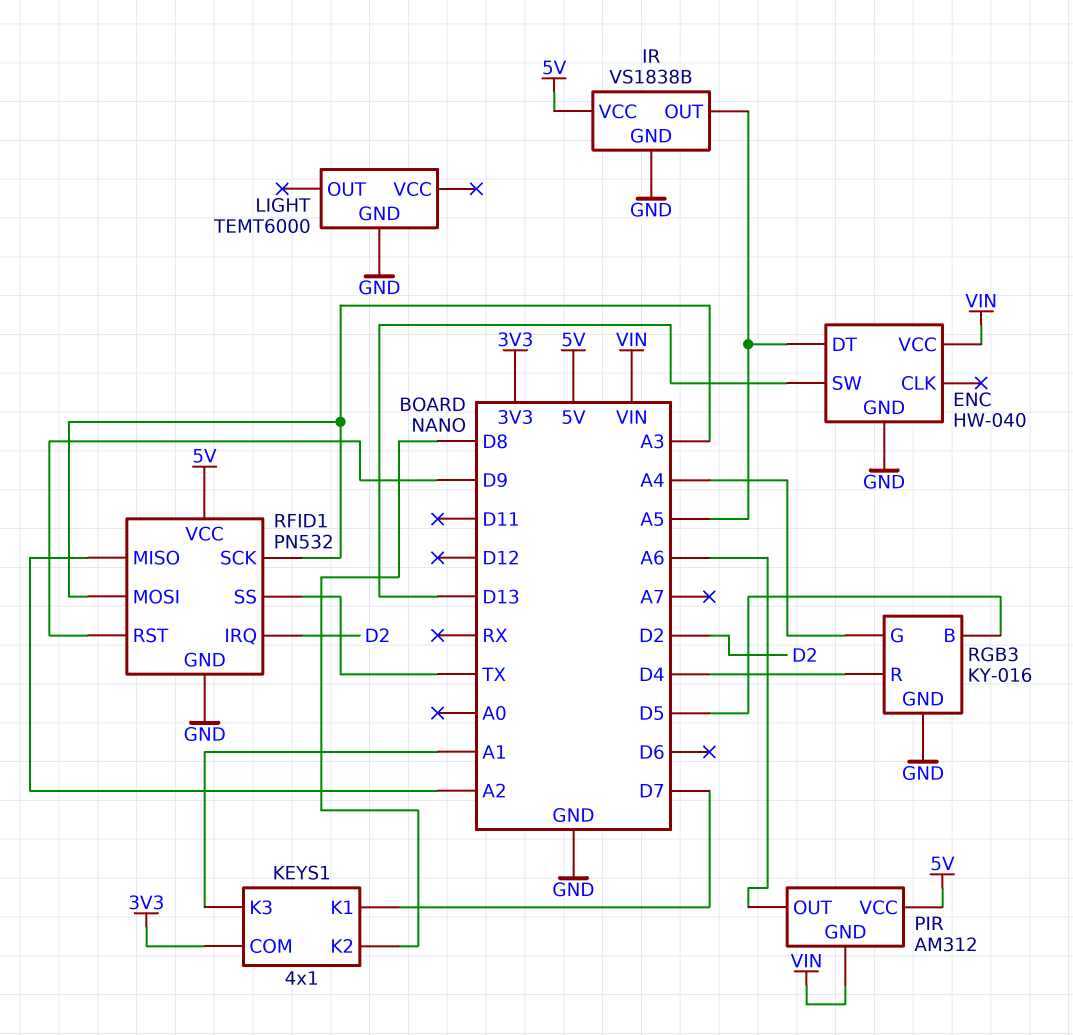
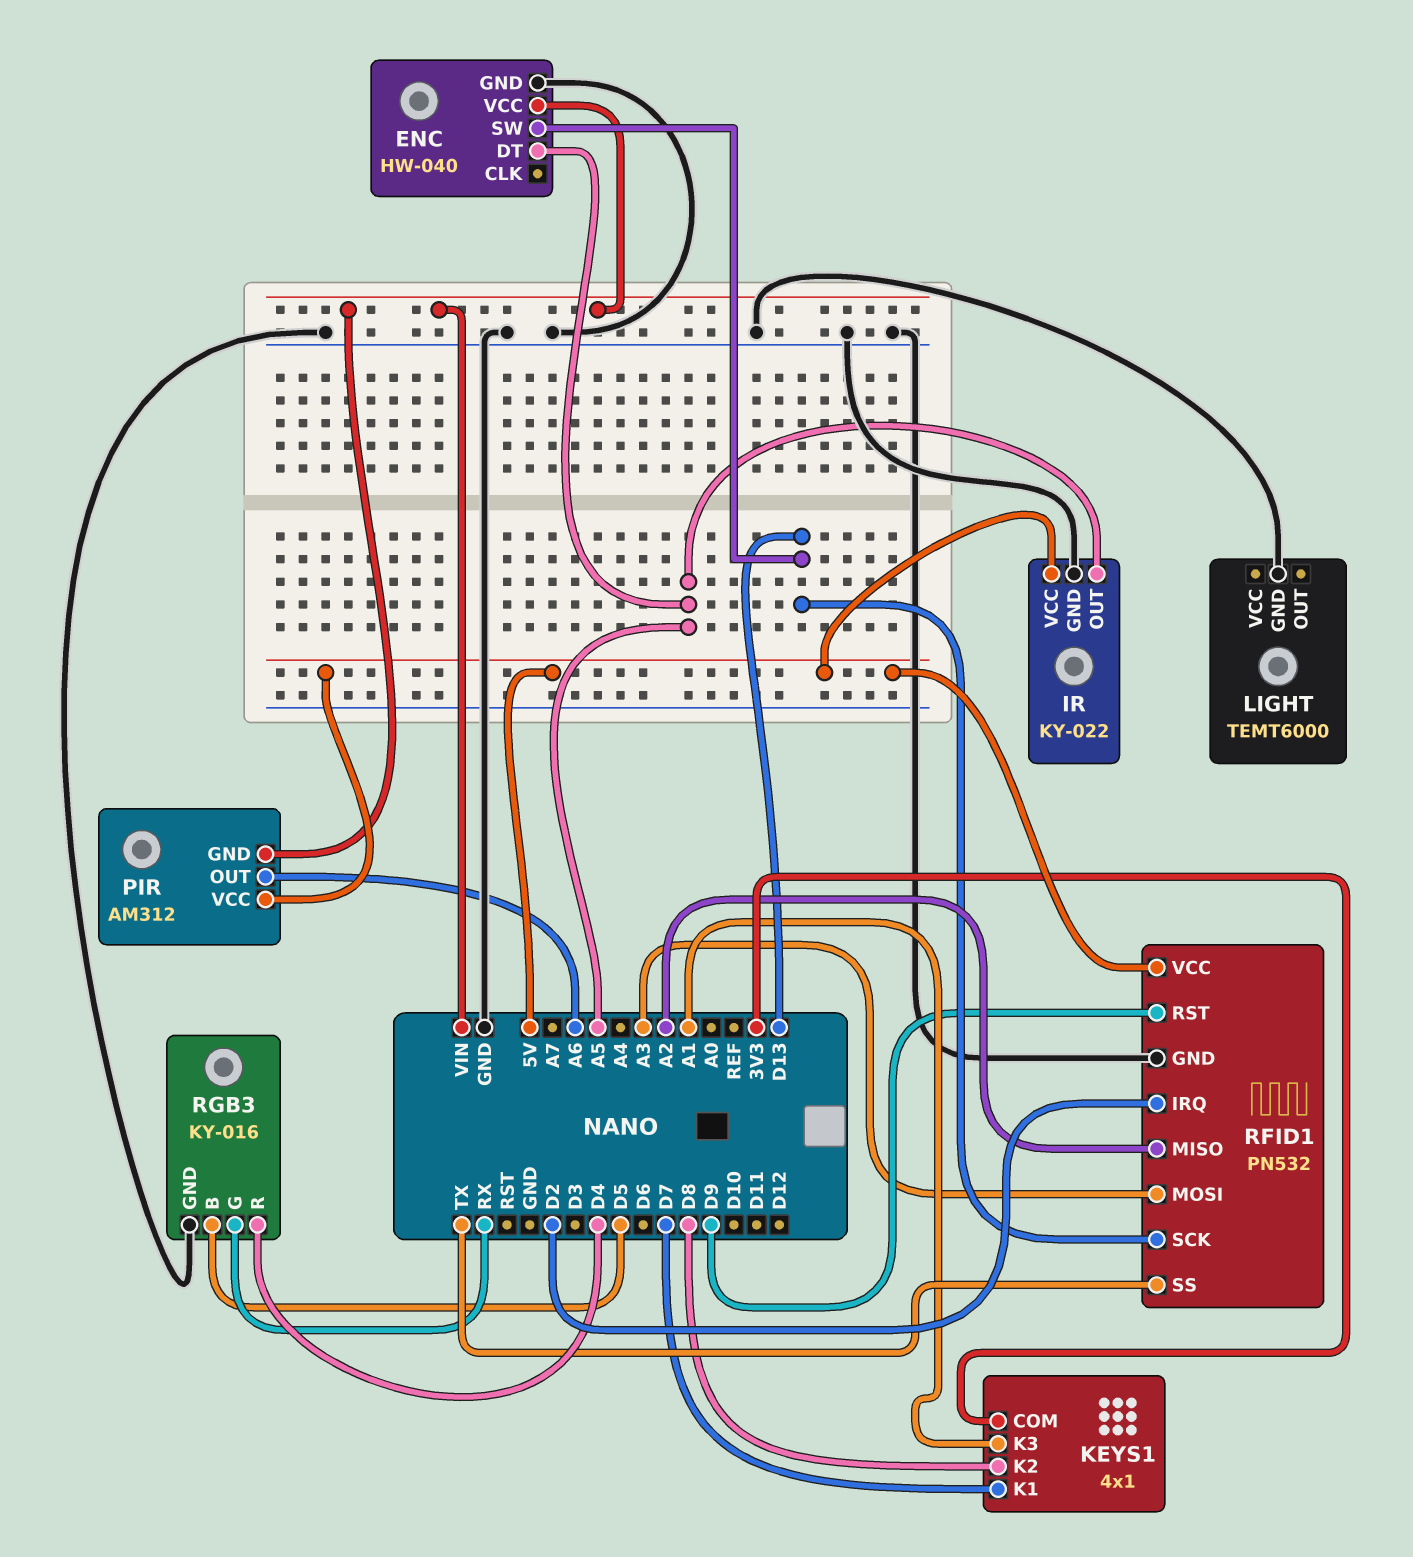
IR: VS1838B -> KY-022
RFID1 pin SCK: A3 -> D13
RGB3 pin G: A4 -> RX

